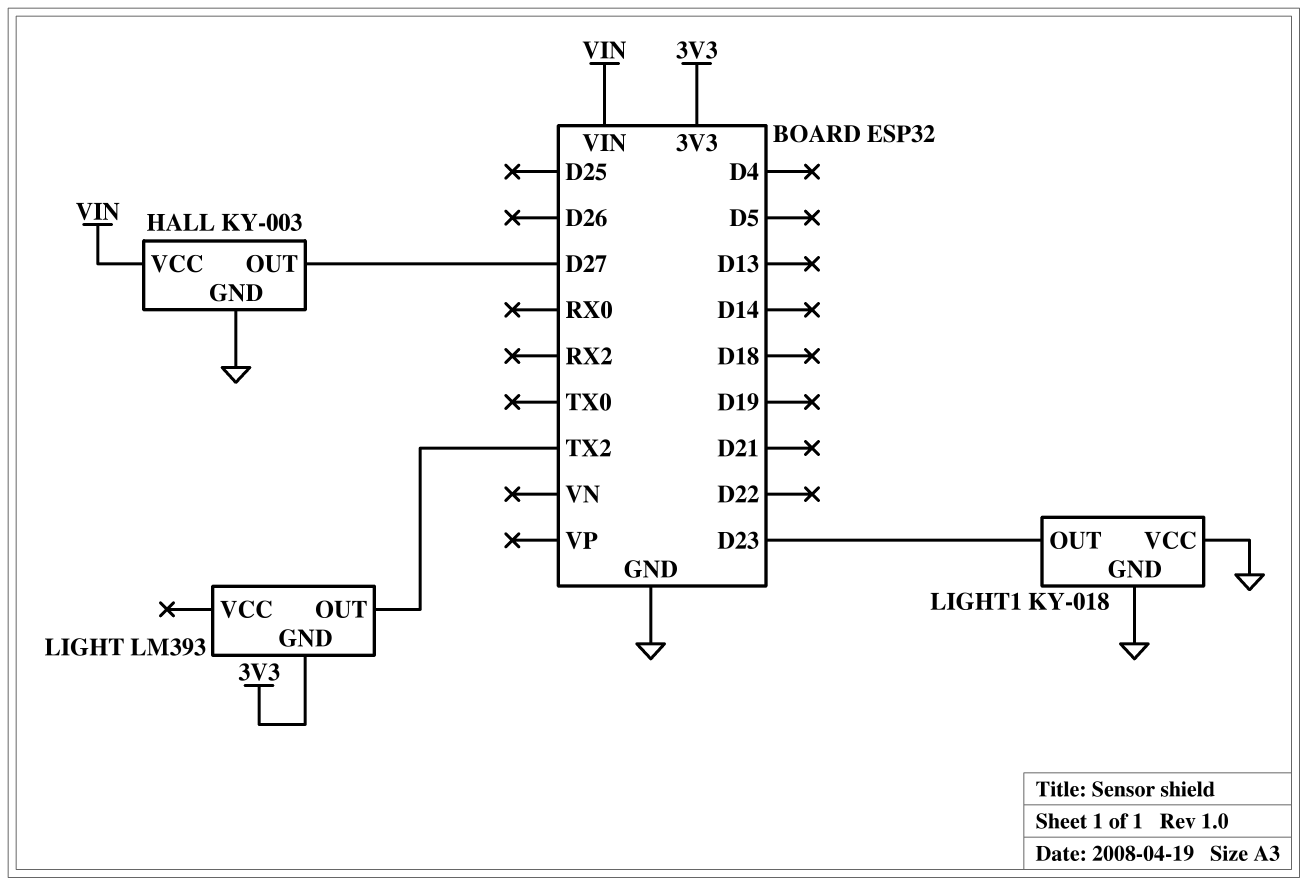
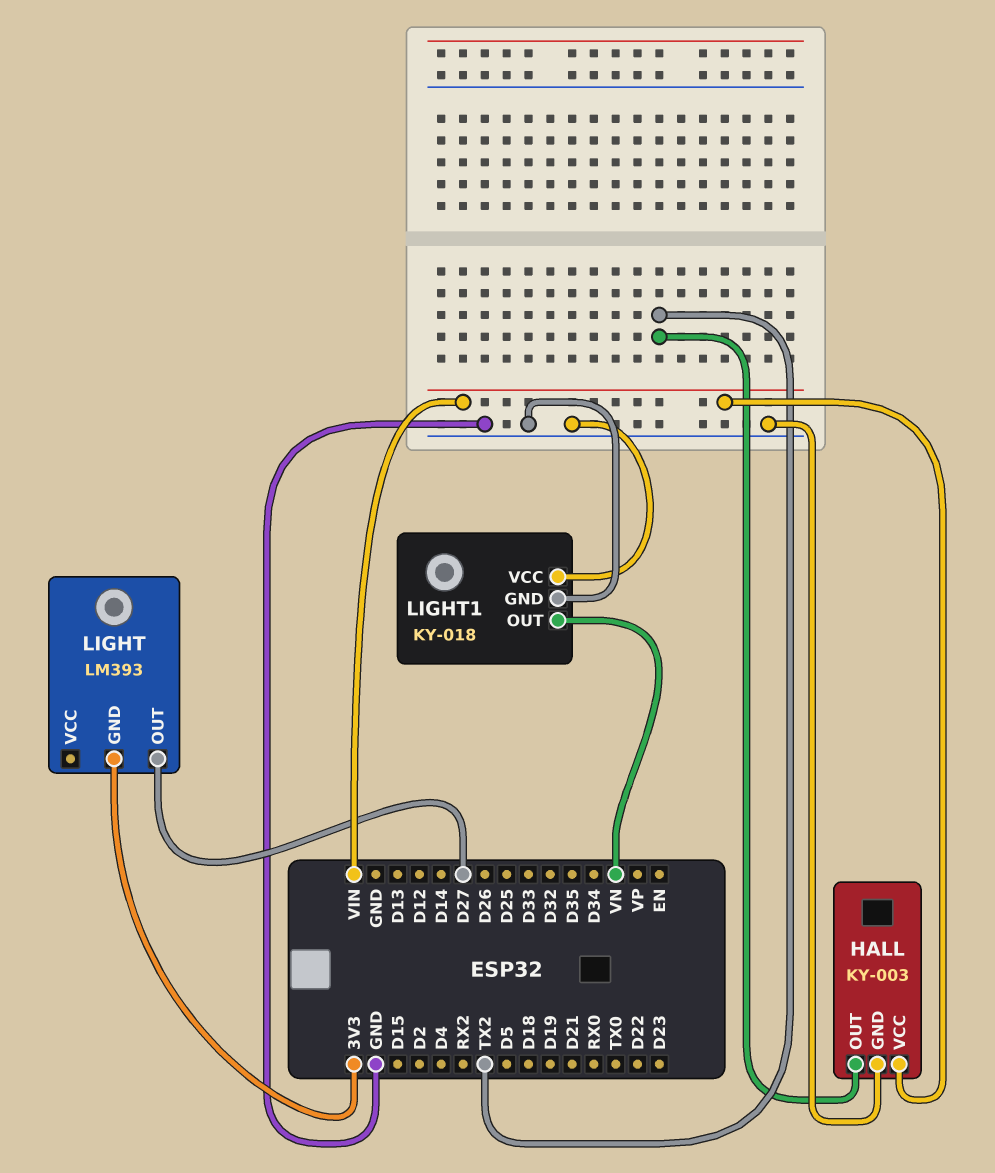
HALL pin OUT: D27 -> TX2
LIGHT pin OUT: TX2 -> D27
LIGHT1 pin OUT: D23 -> VN

